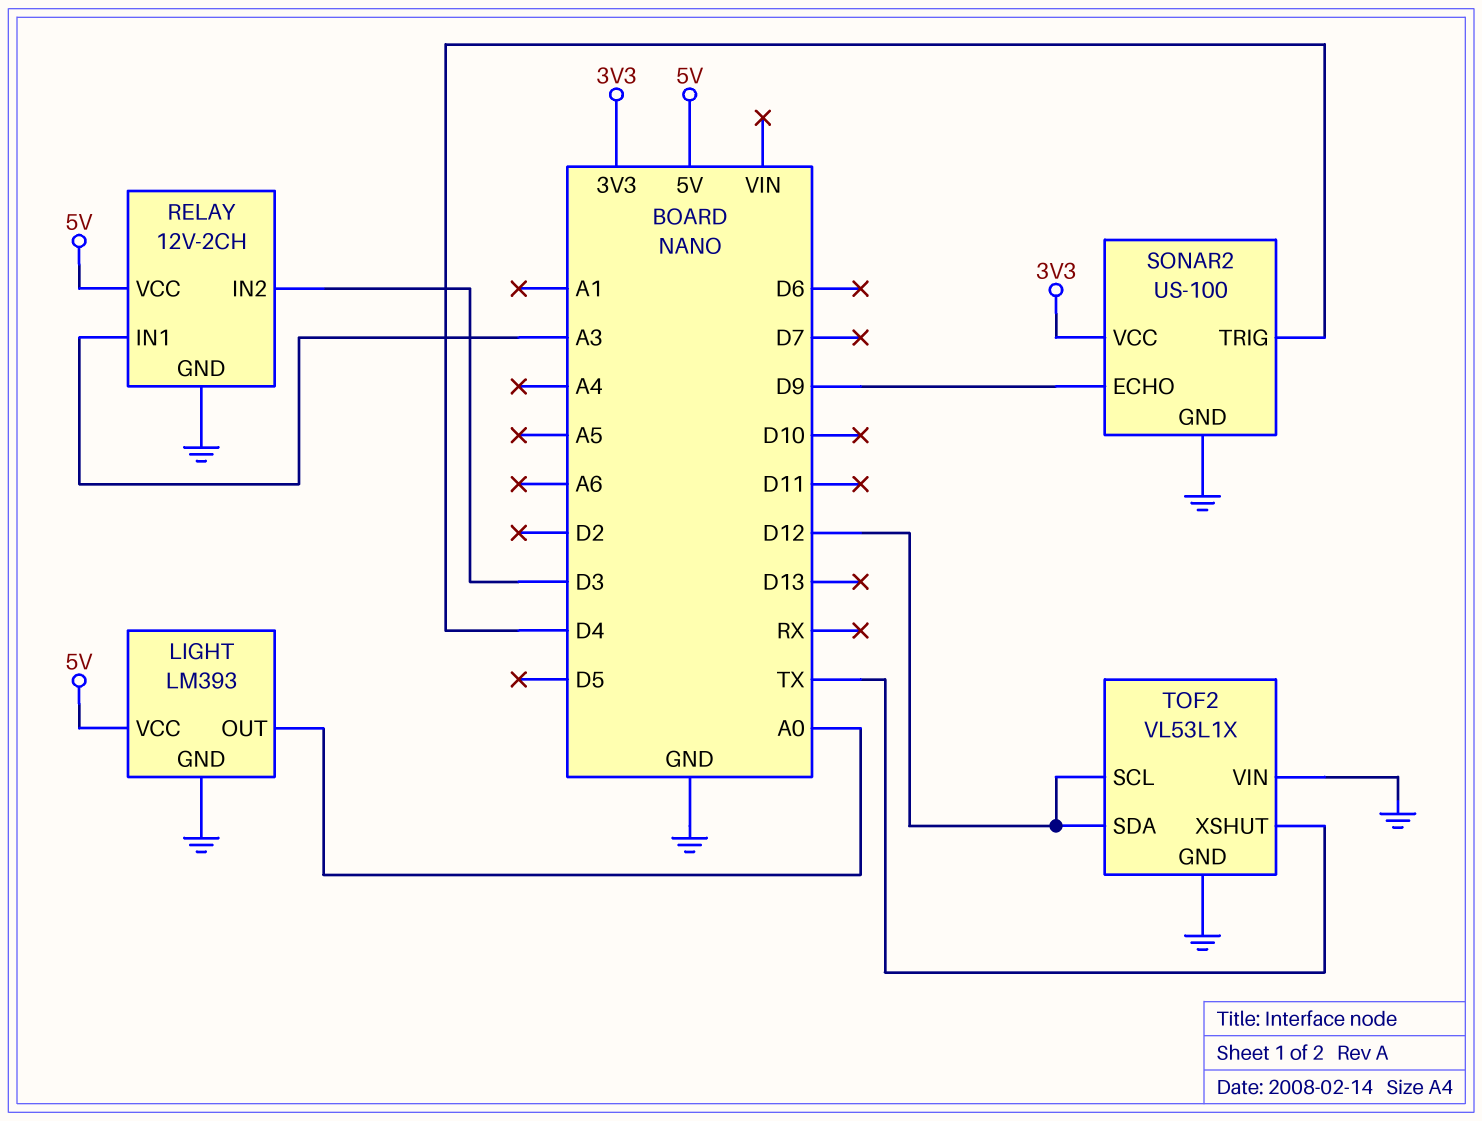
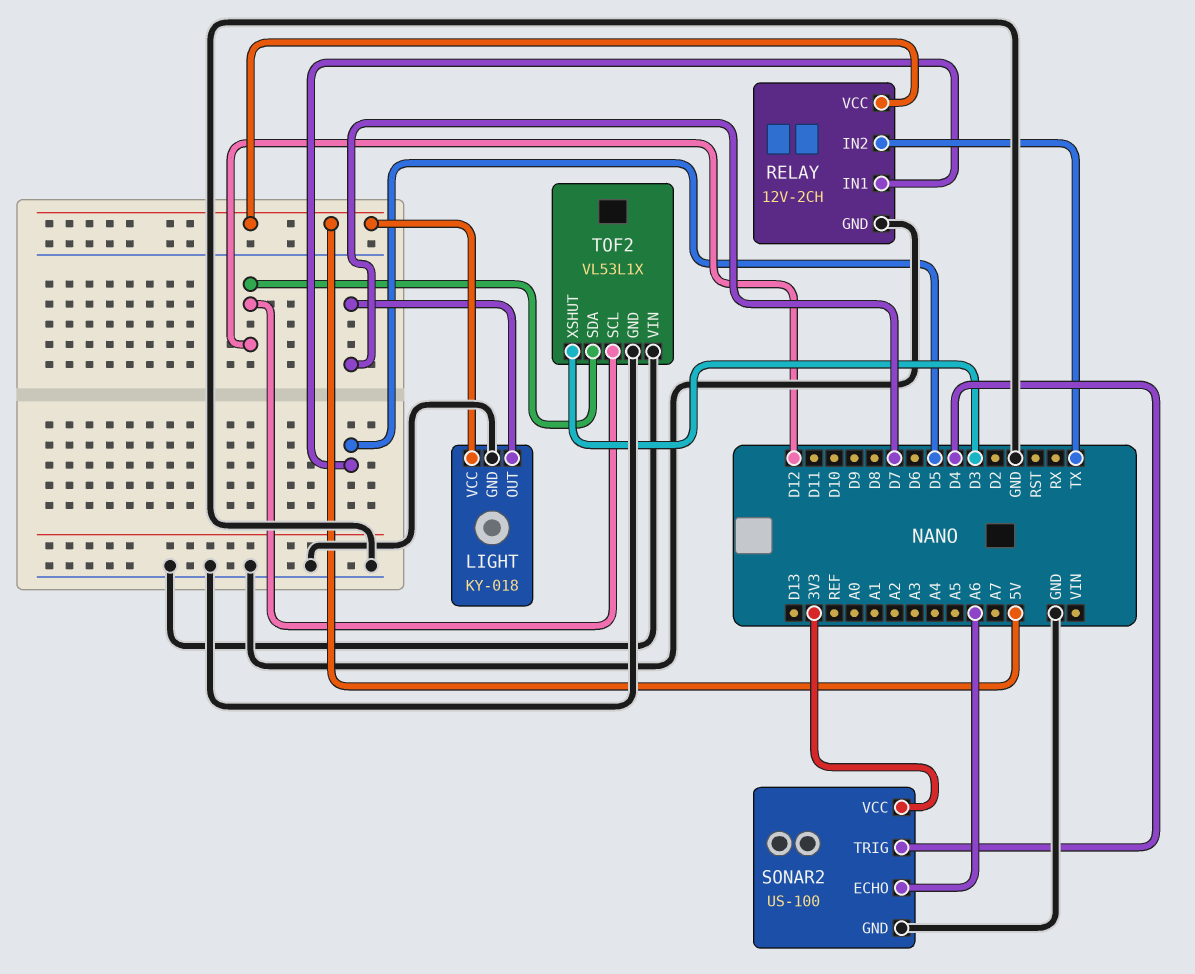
LIGHT: LM393 -> KY-018
LIGHT pin OUT: A0 -> D7
RELAY pin IN1: A3 -> D5
RELAY pin IN2: D3 -> TX
SONAR2 pin ECHO: D9 -> A6
TOF2 pin XSHUT: TX -> D3

